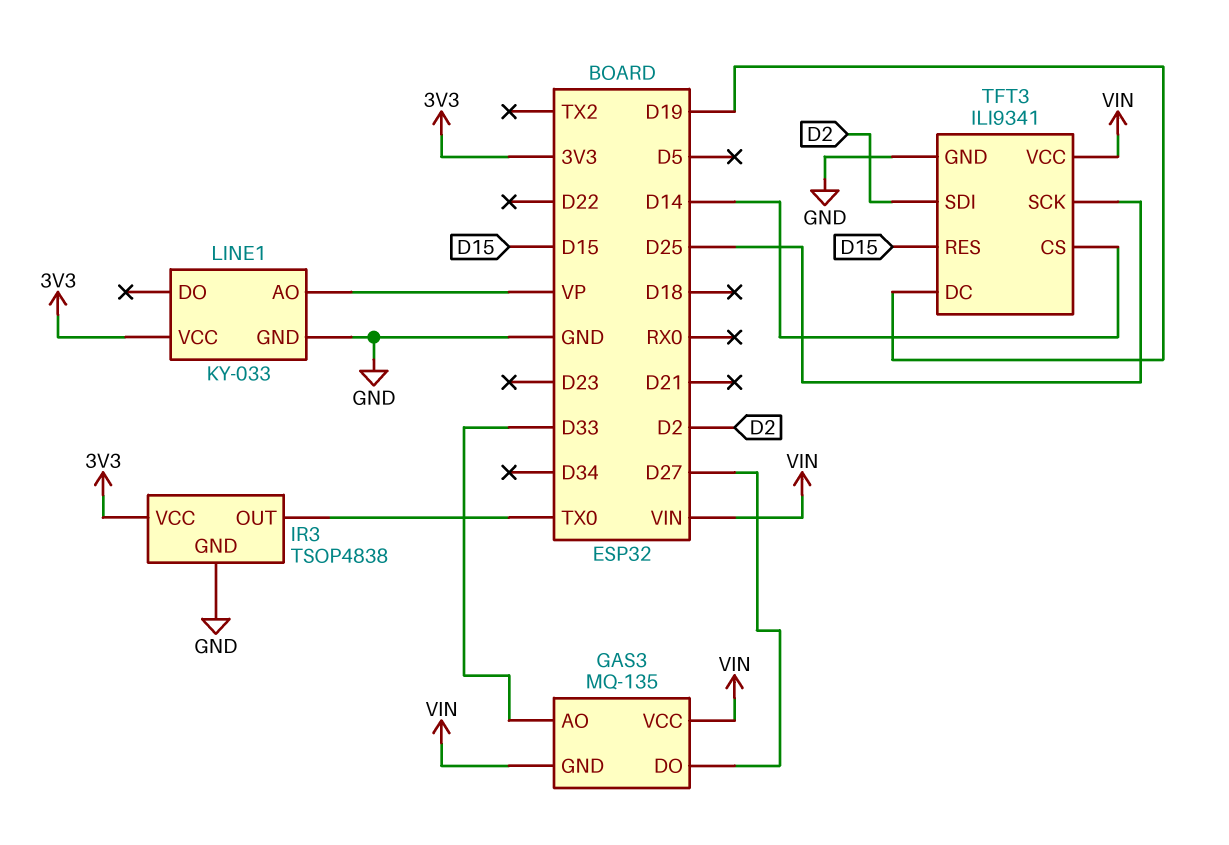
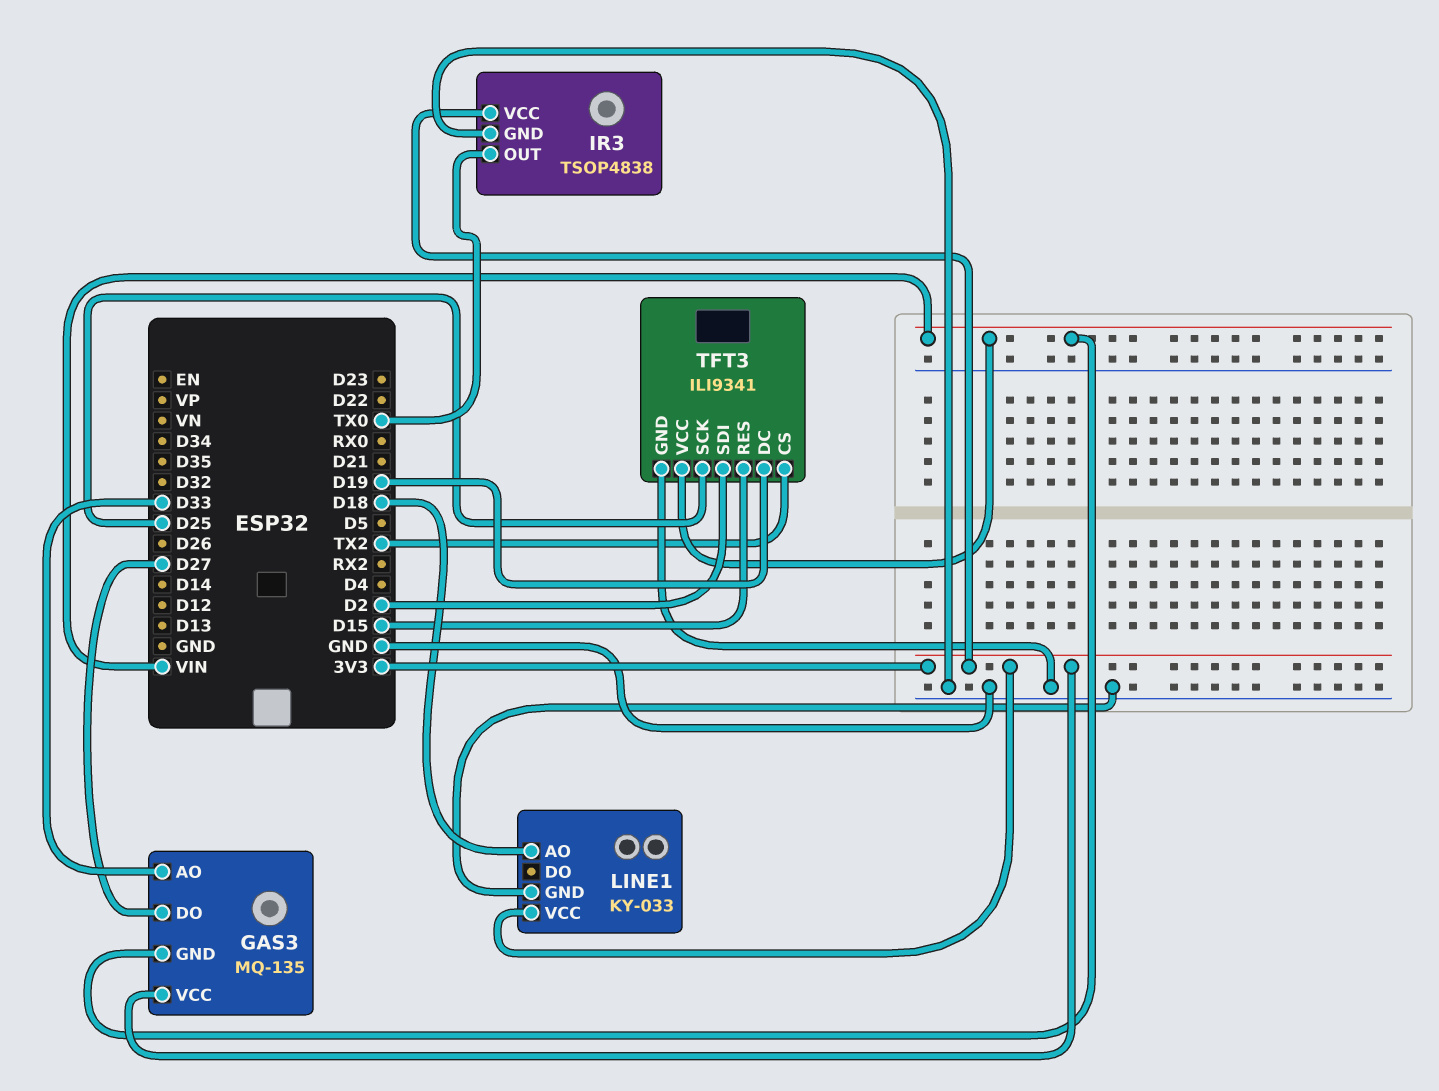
GAS3 pin VCC: VIN -> 3V3
LINE1 pin AO: VP -> D18
TFT3 pin CS: D14 -> TX2

